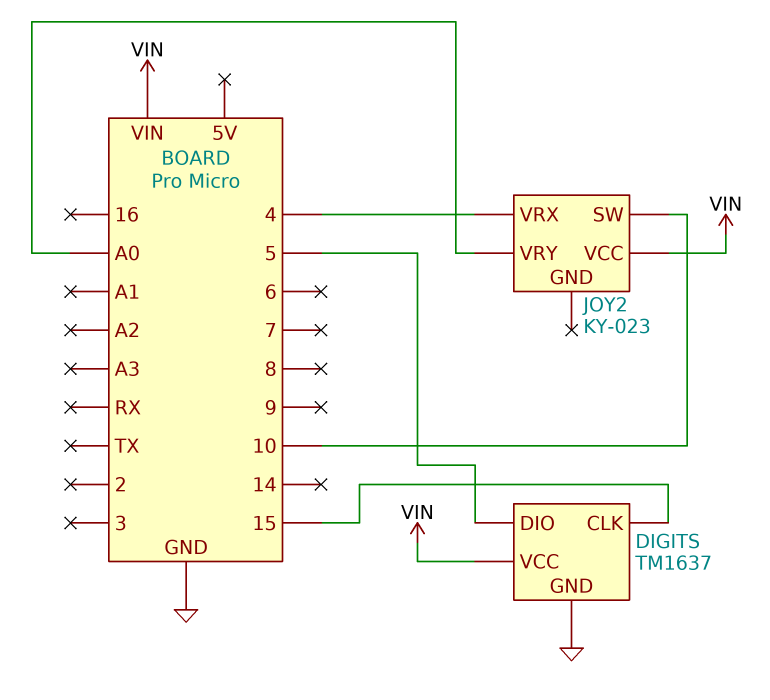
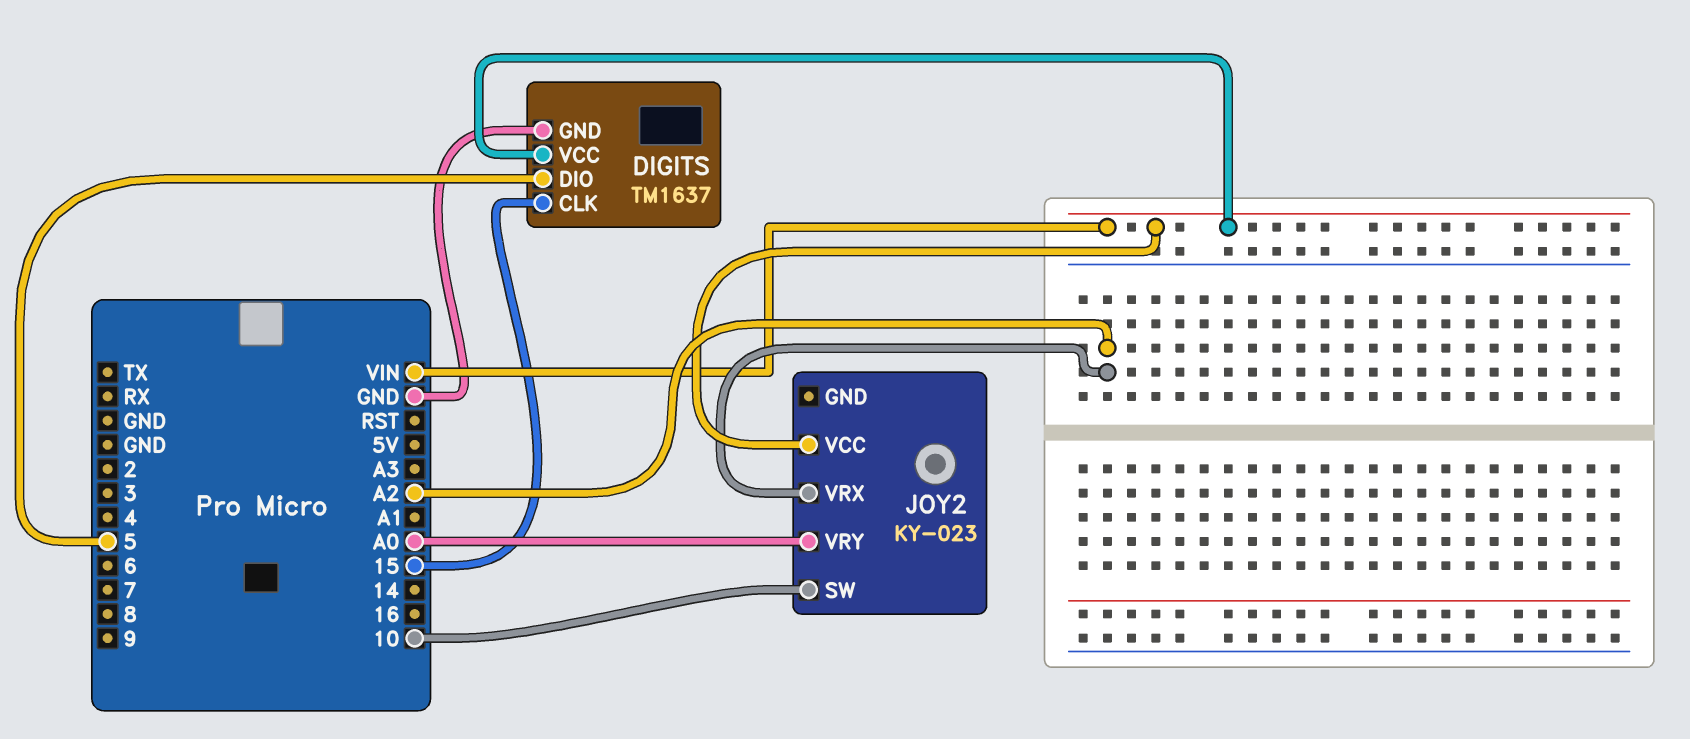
JOY2 pin VRX: 4 -> A2

